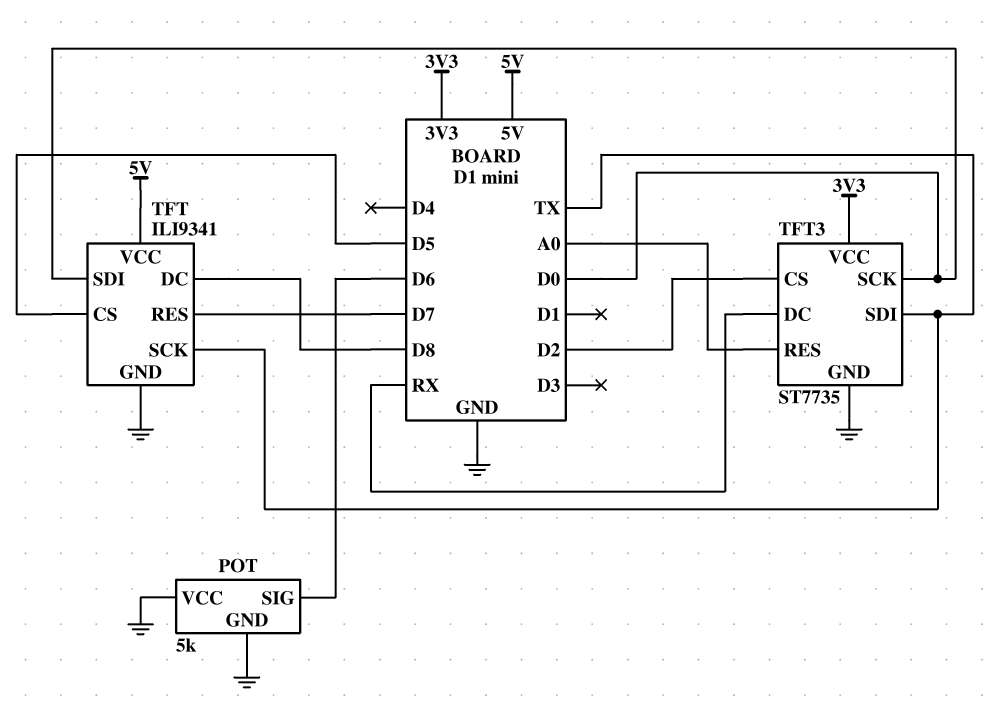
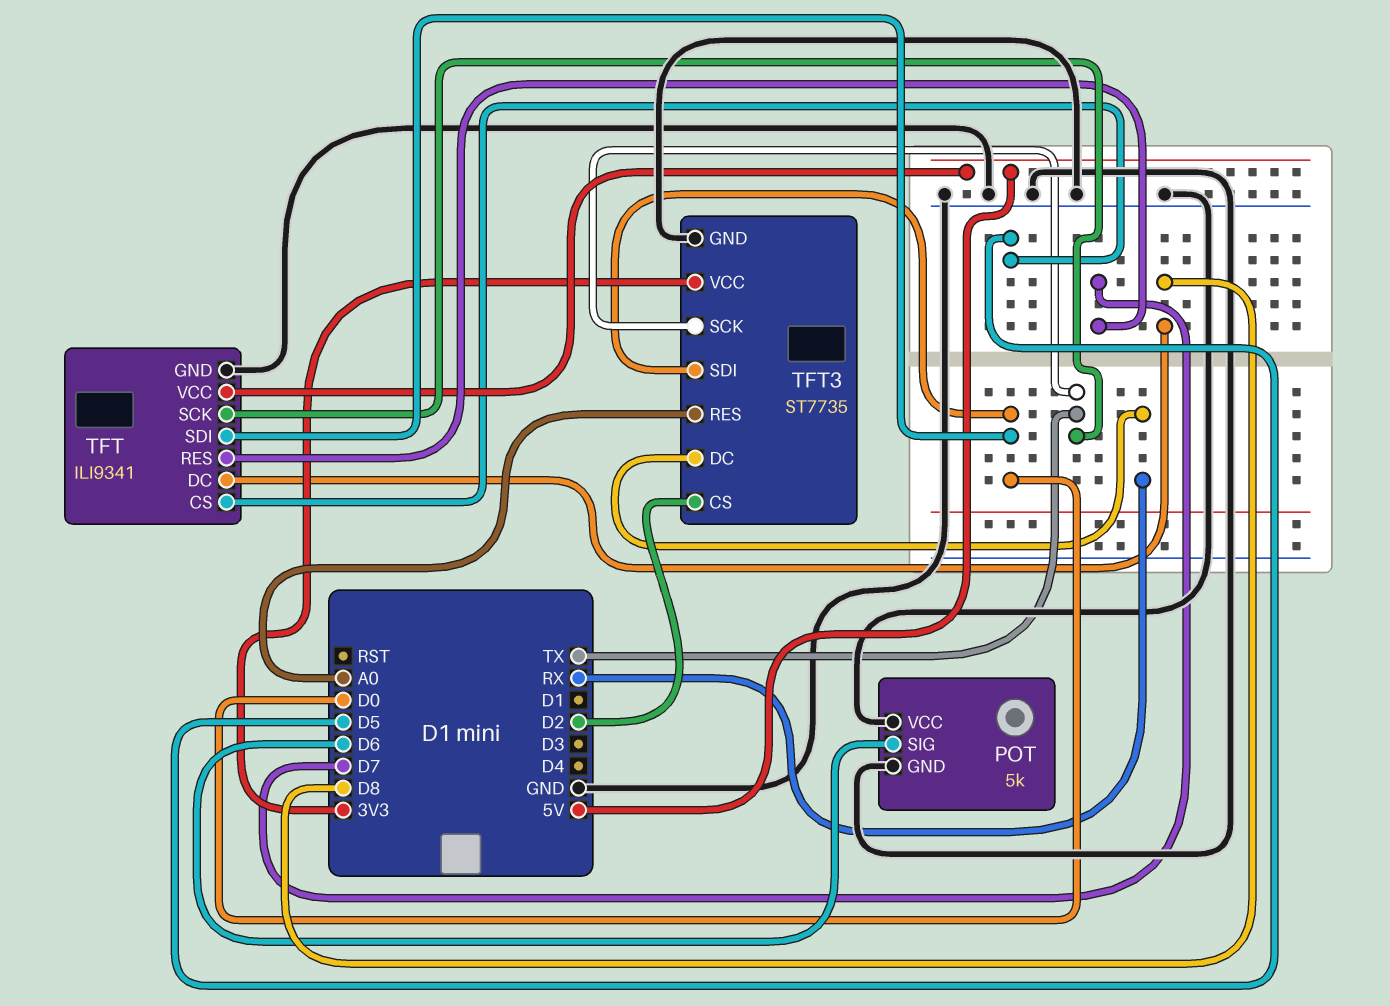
TFT3 pin SCK: D0 -> TX
TFT3 pin SDI: TX -> D0

